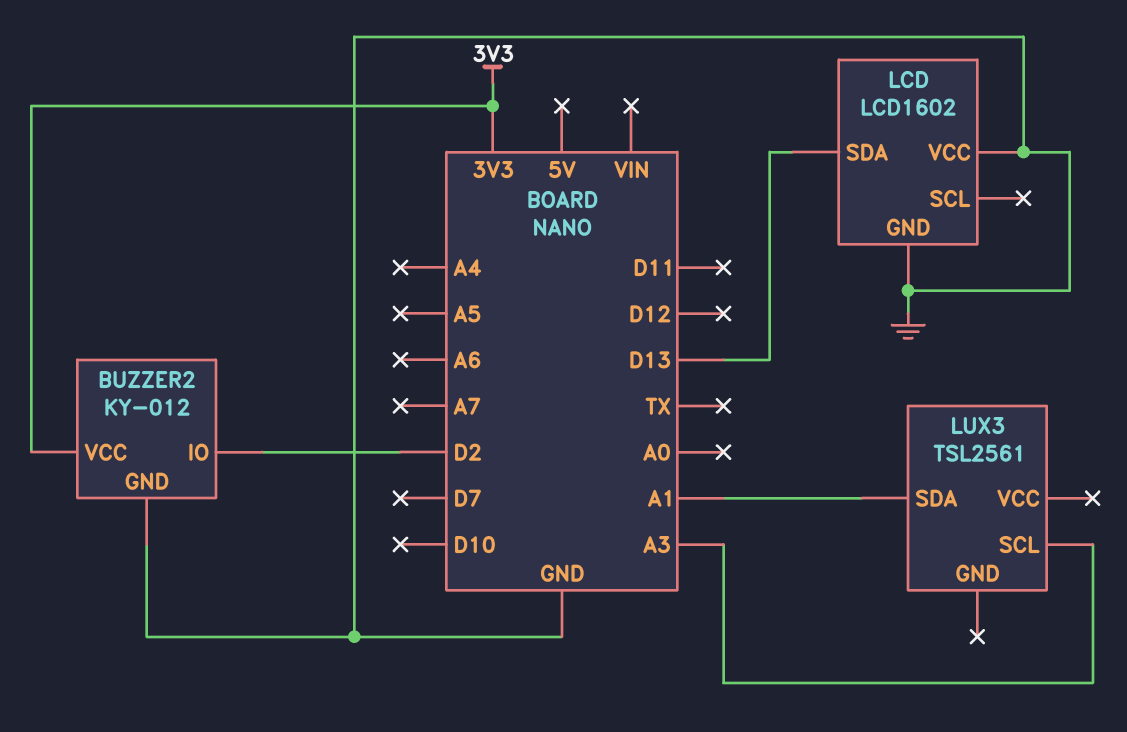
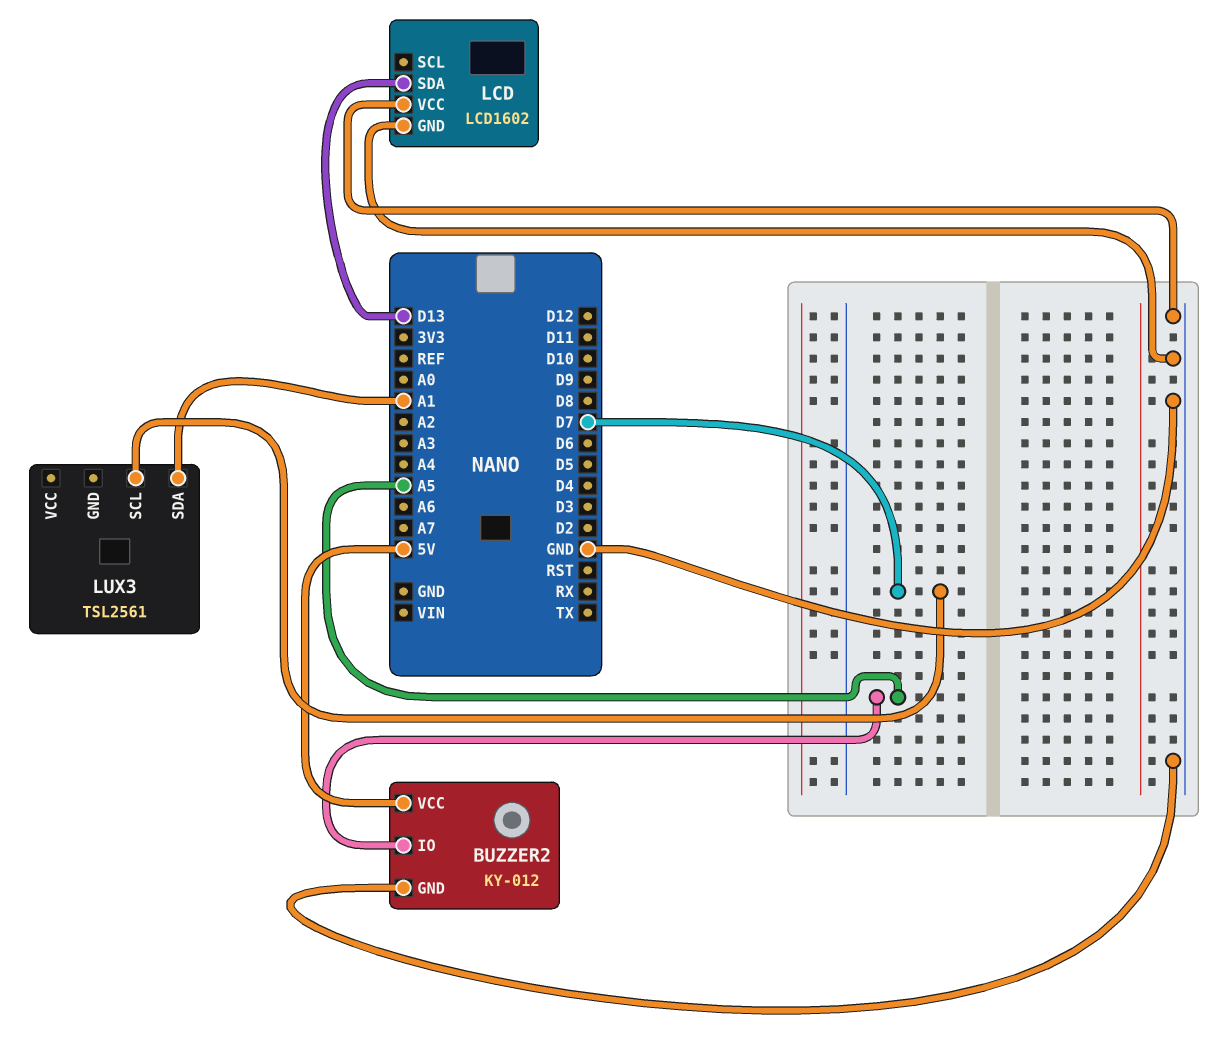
BUZZER2 pin IO: D2 -> A5
BUZZER2 pin VCC: 3V3 -> 5V
LUX3 pin SCL: A3 -> D7

